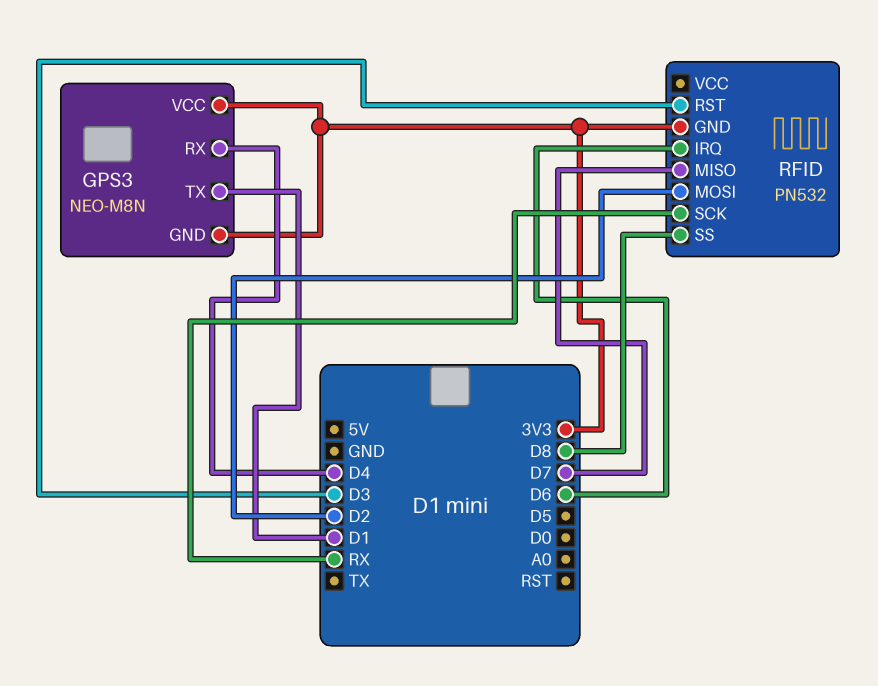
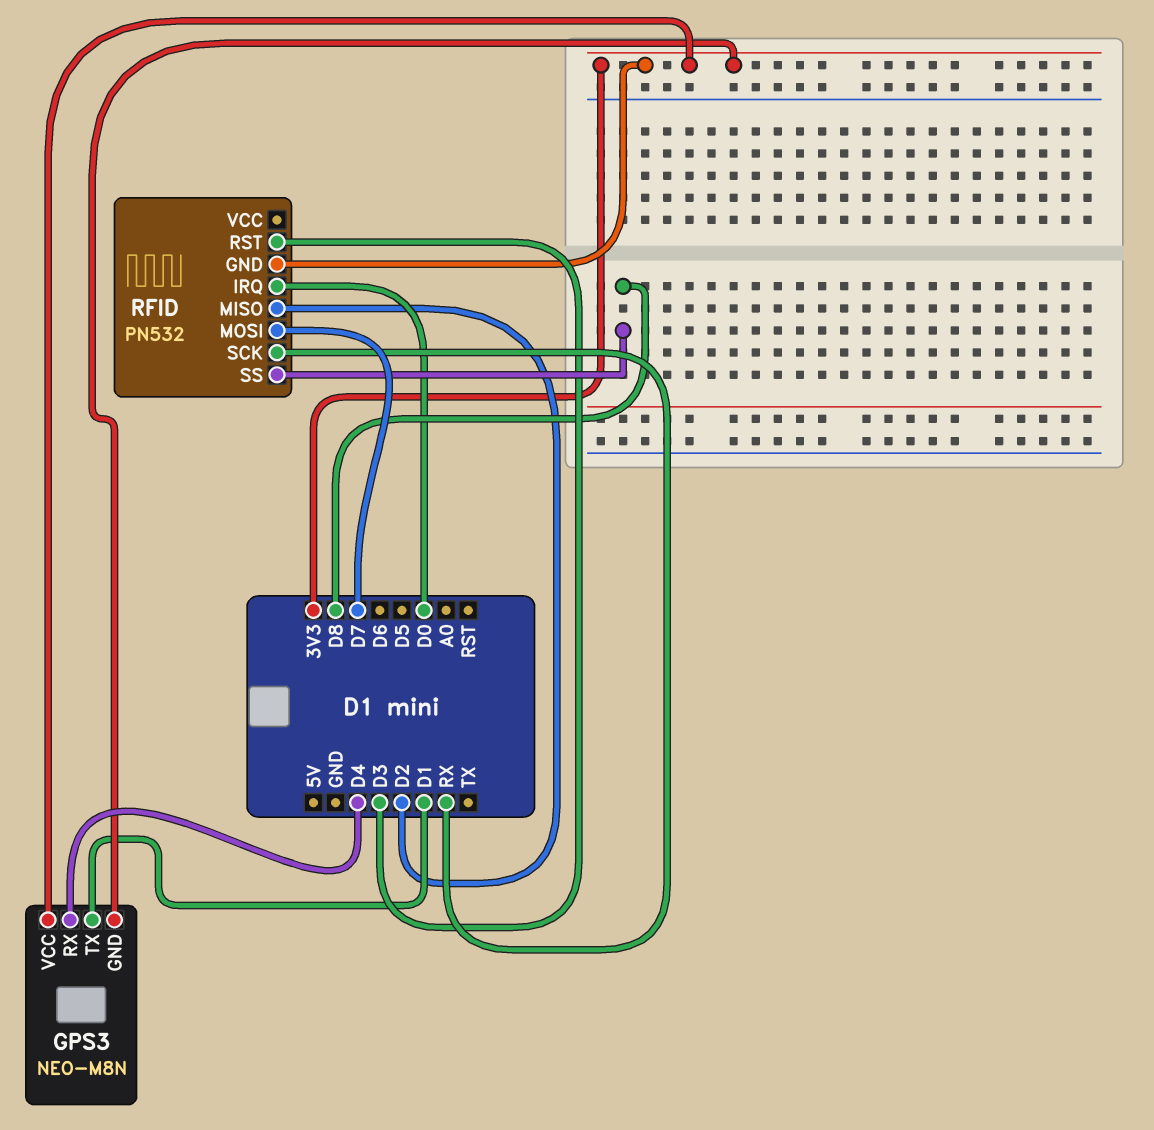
RFID pin IRQ: D6 -> D0
RFID pin MISO: D7 -> D2
RFID pin MOSI: D2 -> D7

